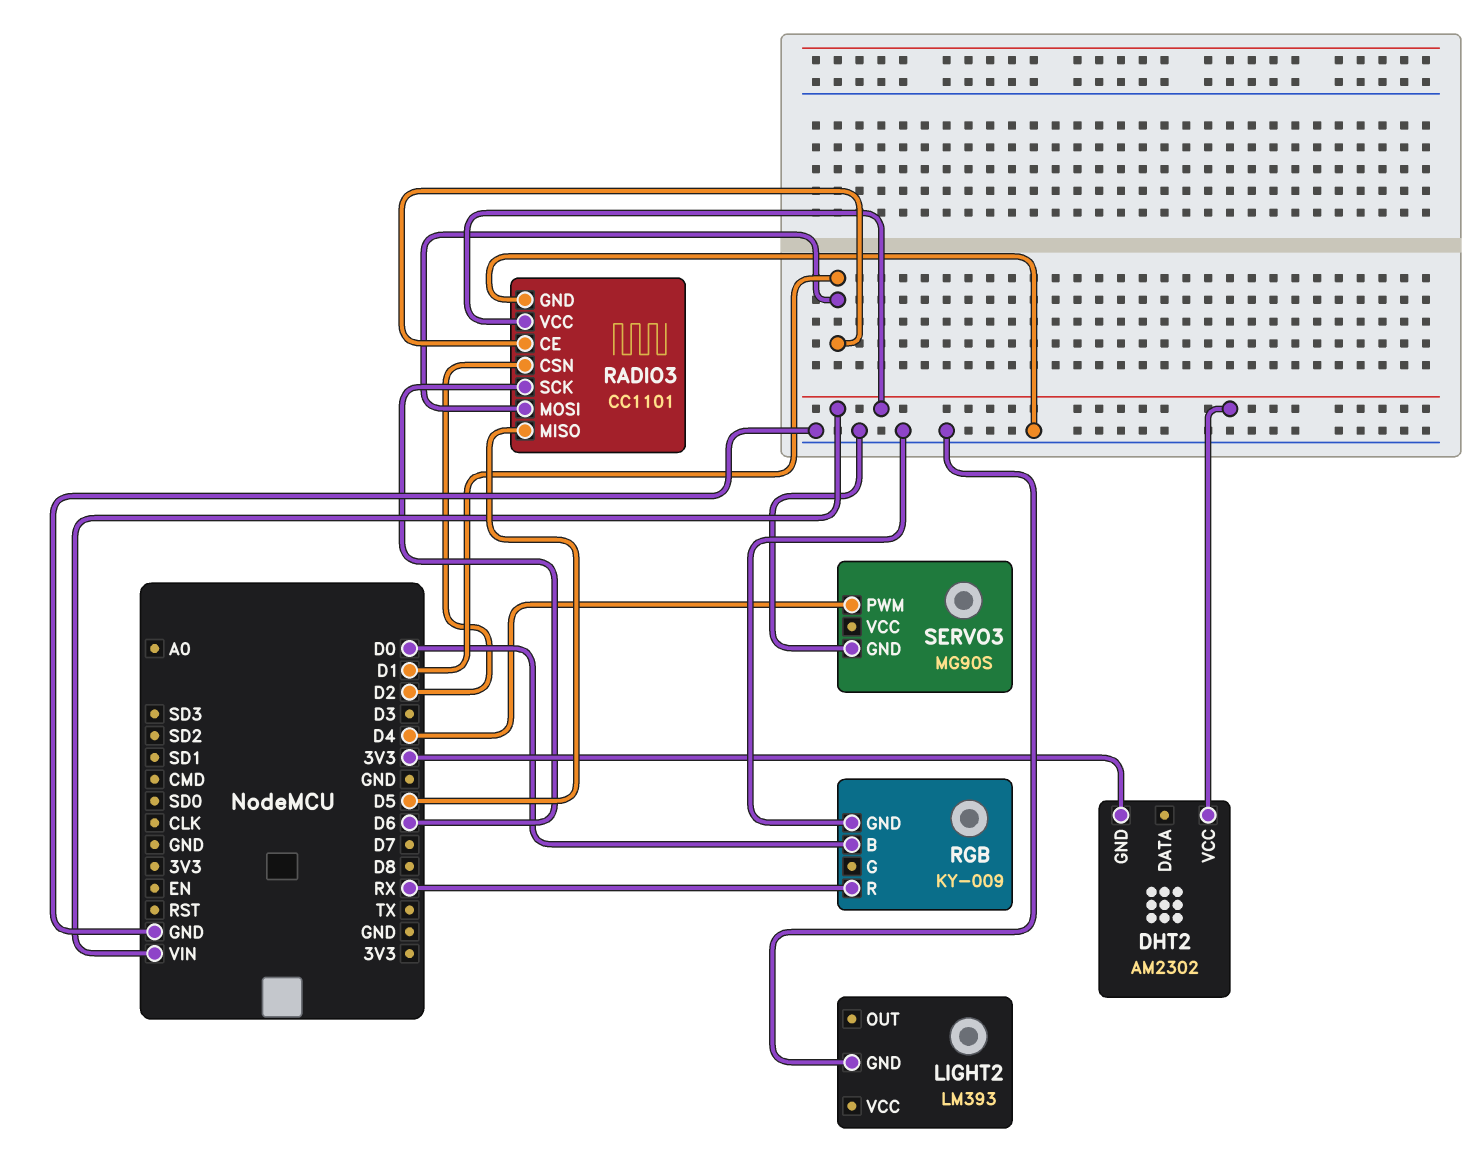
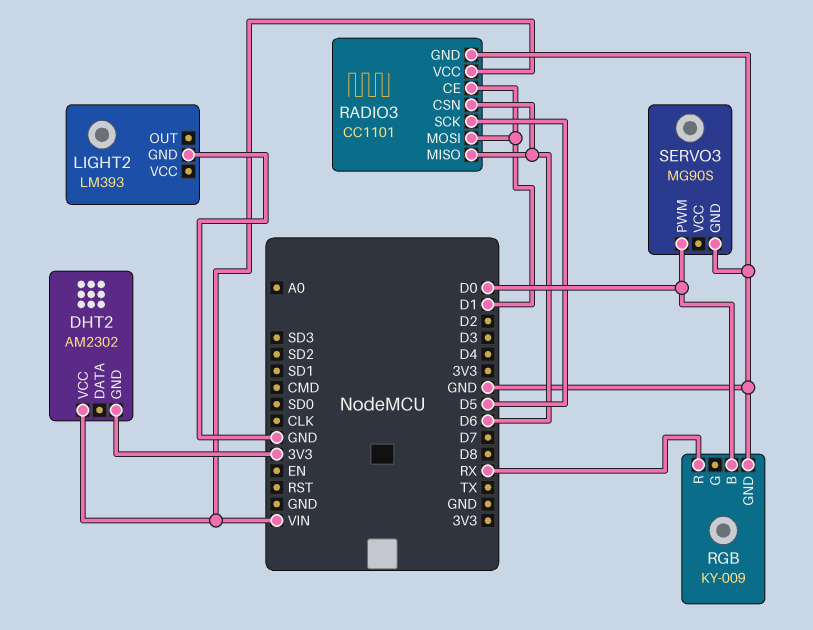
RADIO3 pin CSN: D2 -> D6
RADIO3 pin MISO: D5 -> D6
RADIO3 pin SCK: D6 -> D5
SERVO3 pin PWM: D4 -> D0

